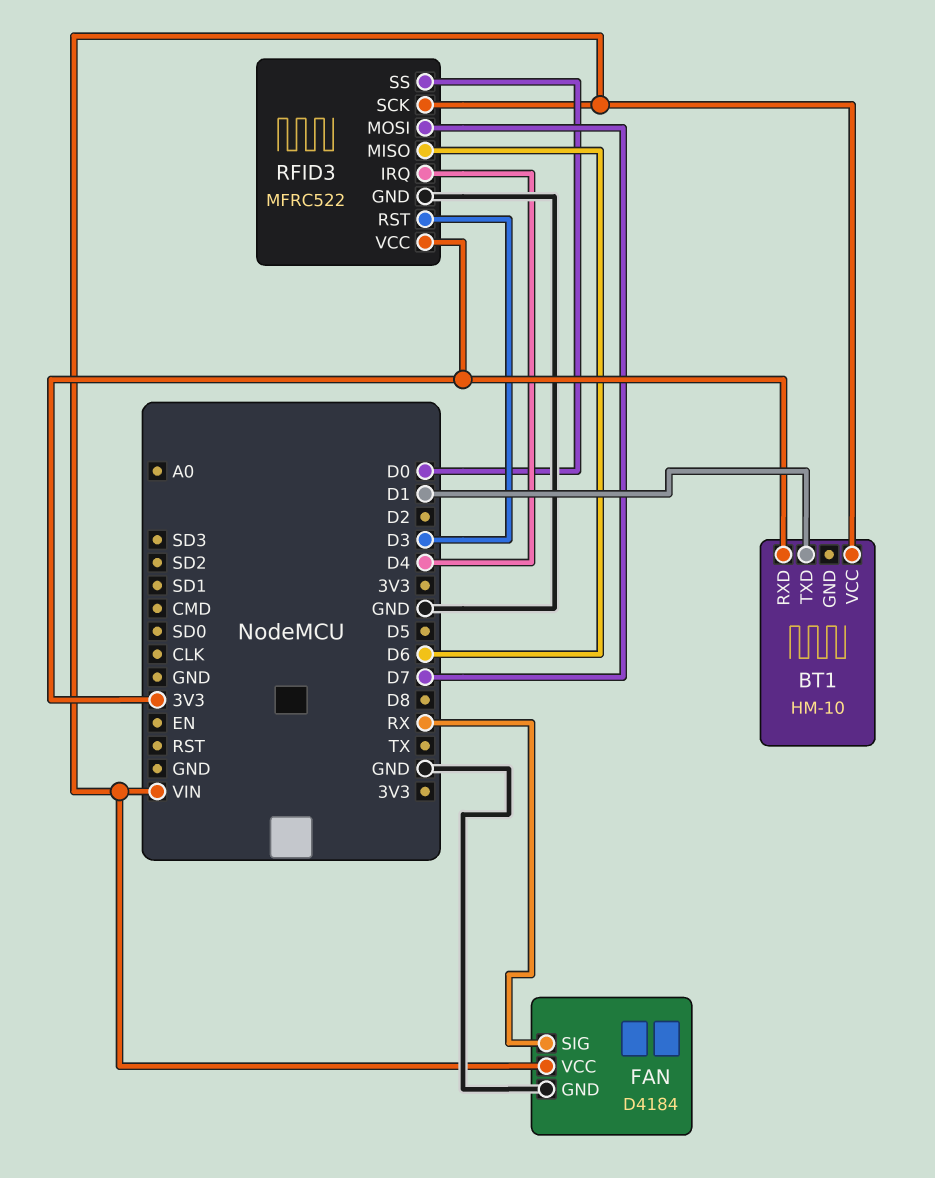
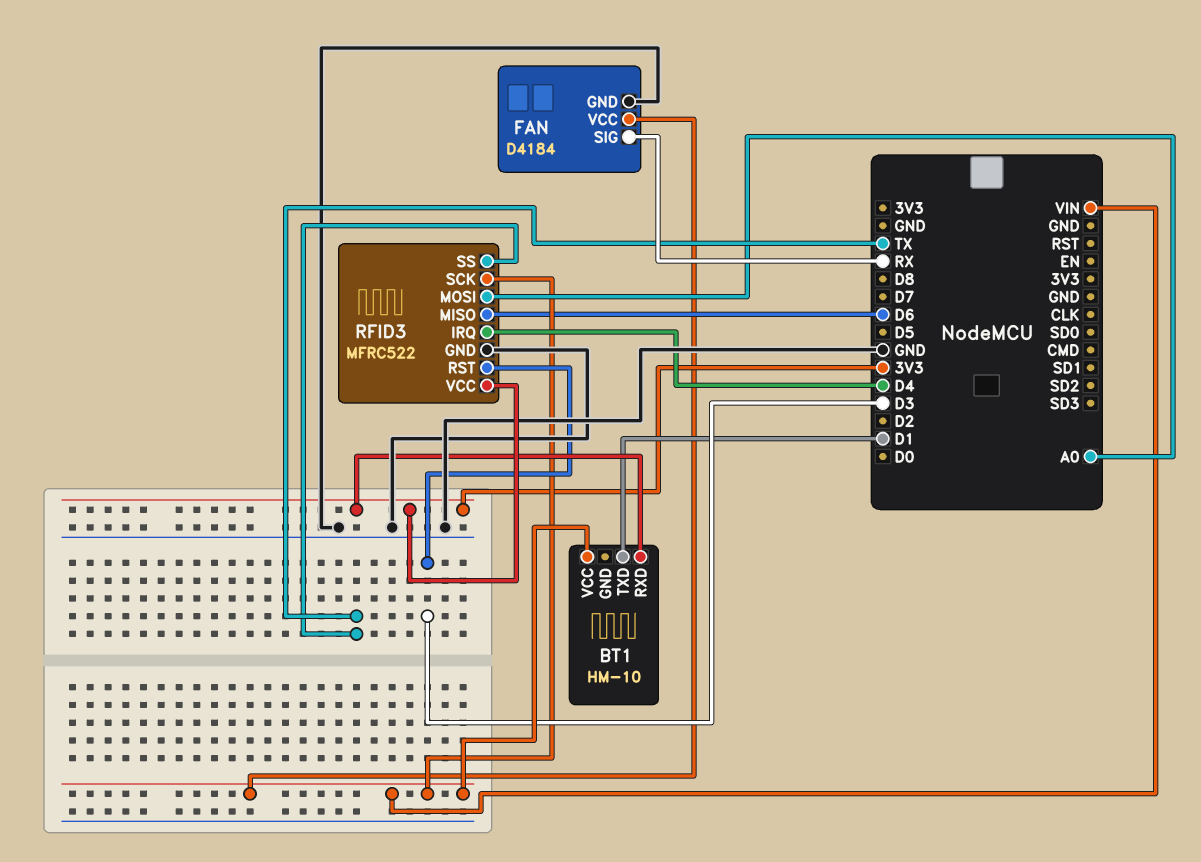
RFID3 pin MOSI: D7 -> A0
RFID3 pin SS: D0 -> TX

